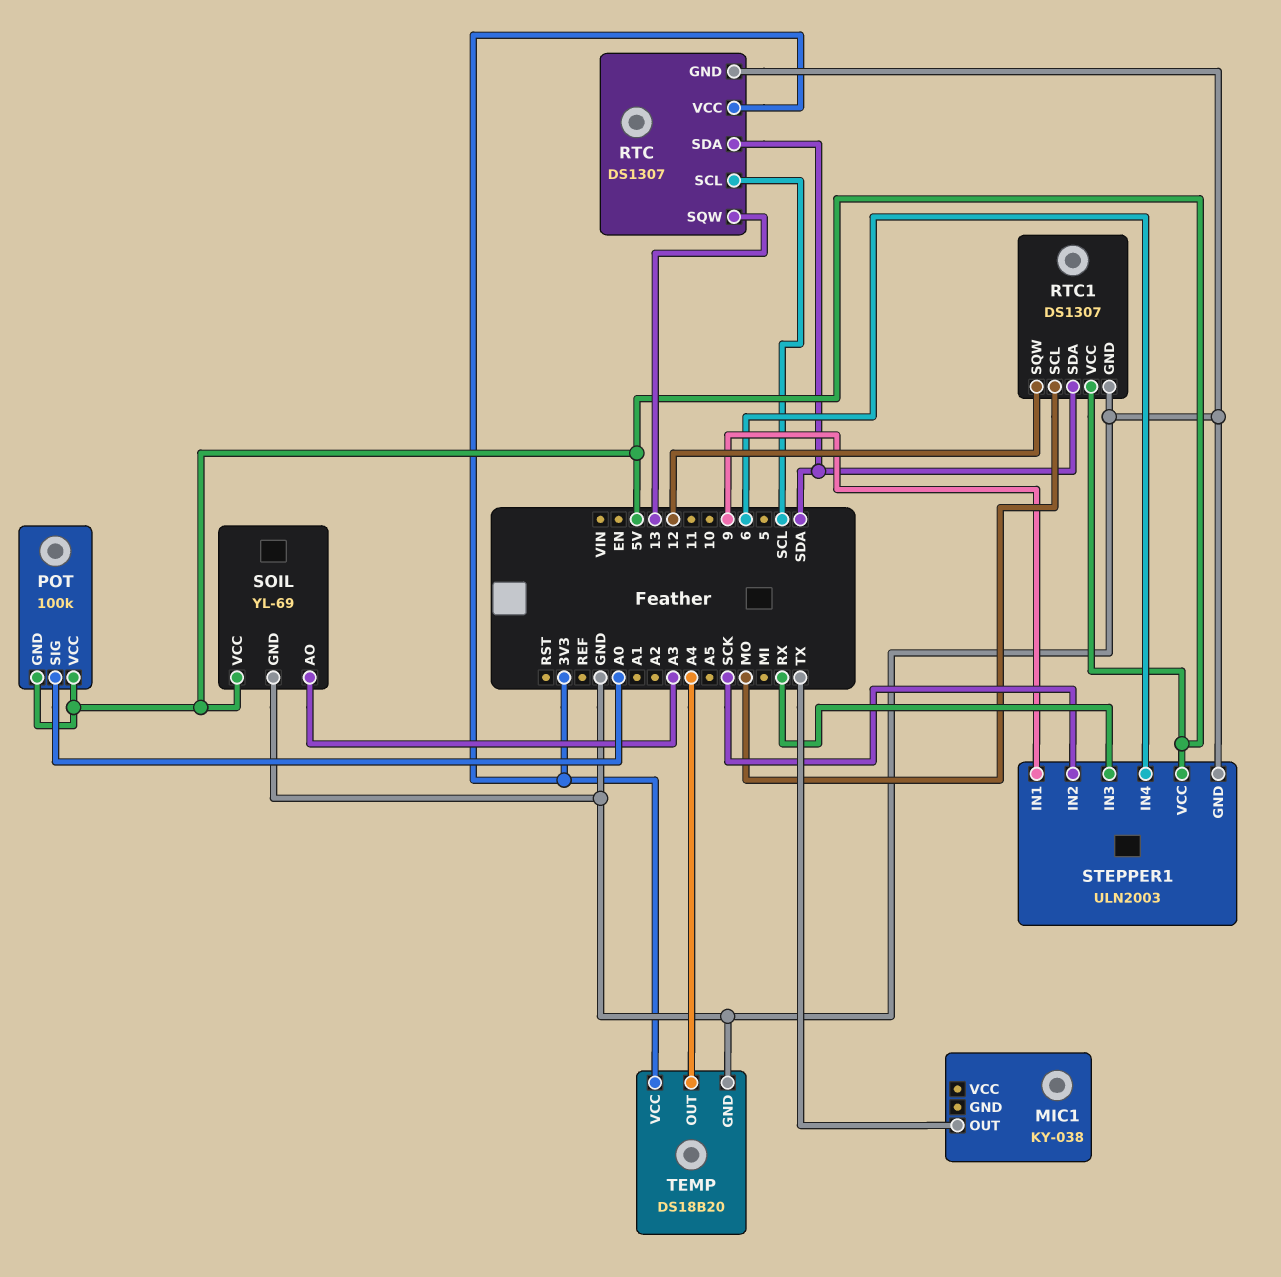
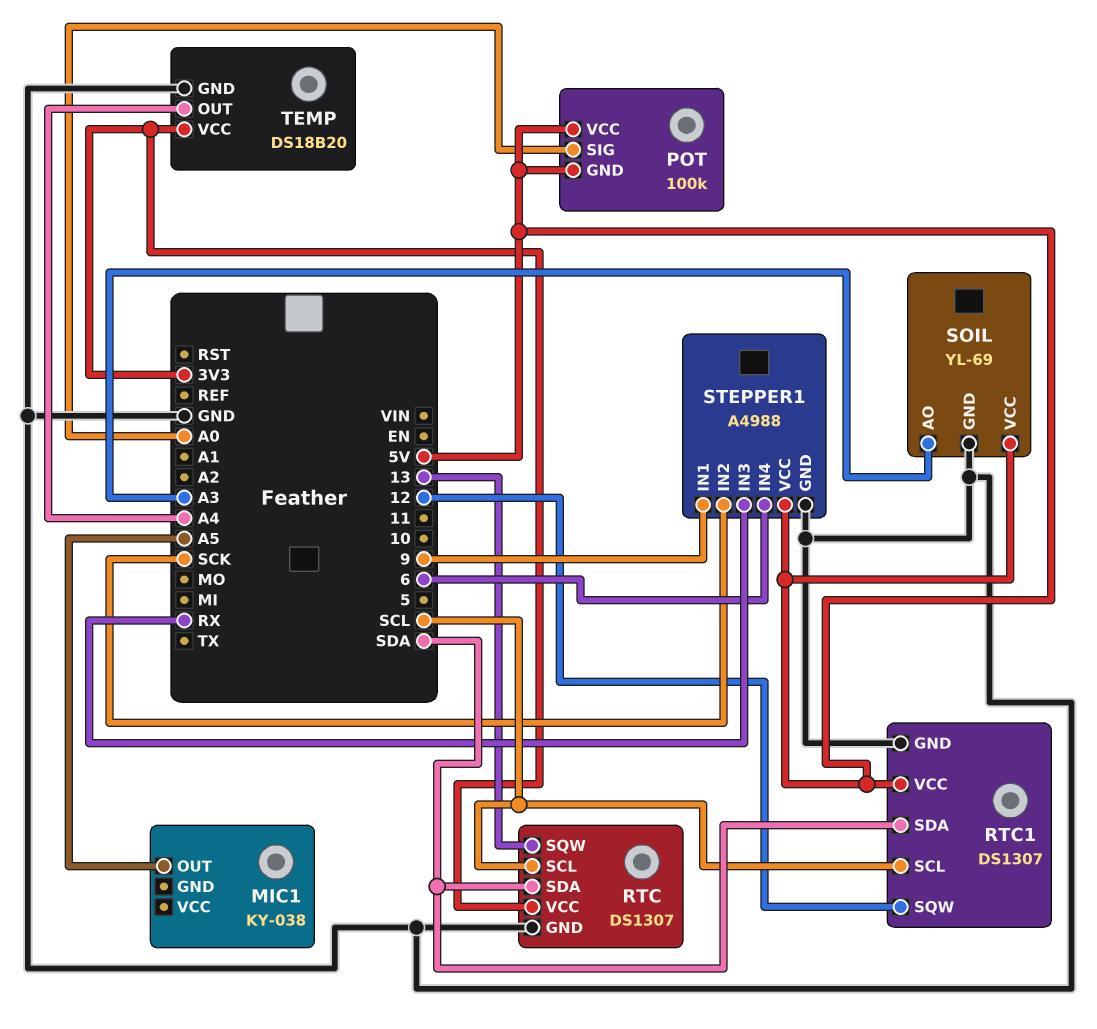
MIC1 pin OUT: TX -> A5
RTC1 pin SCL: MO -> SCL
STEPPER1: ULN2003 -> A4988

